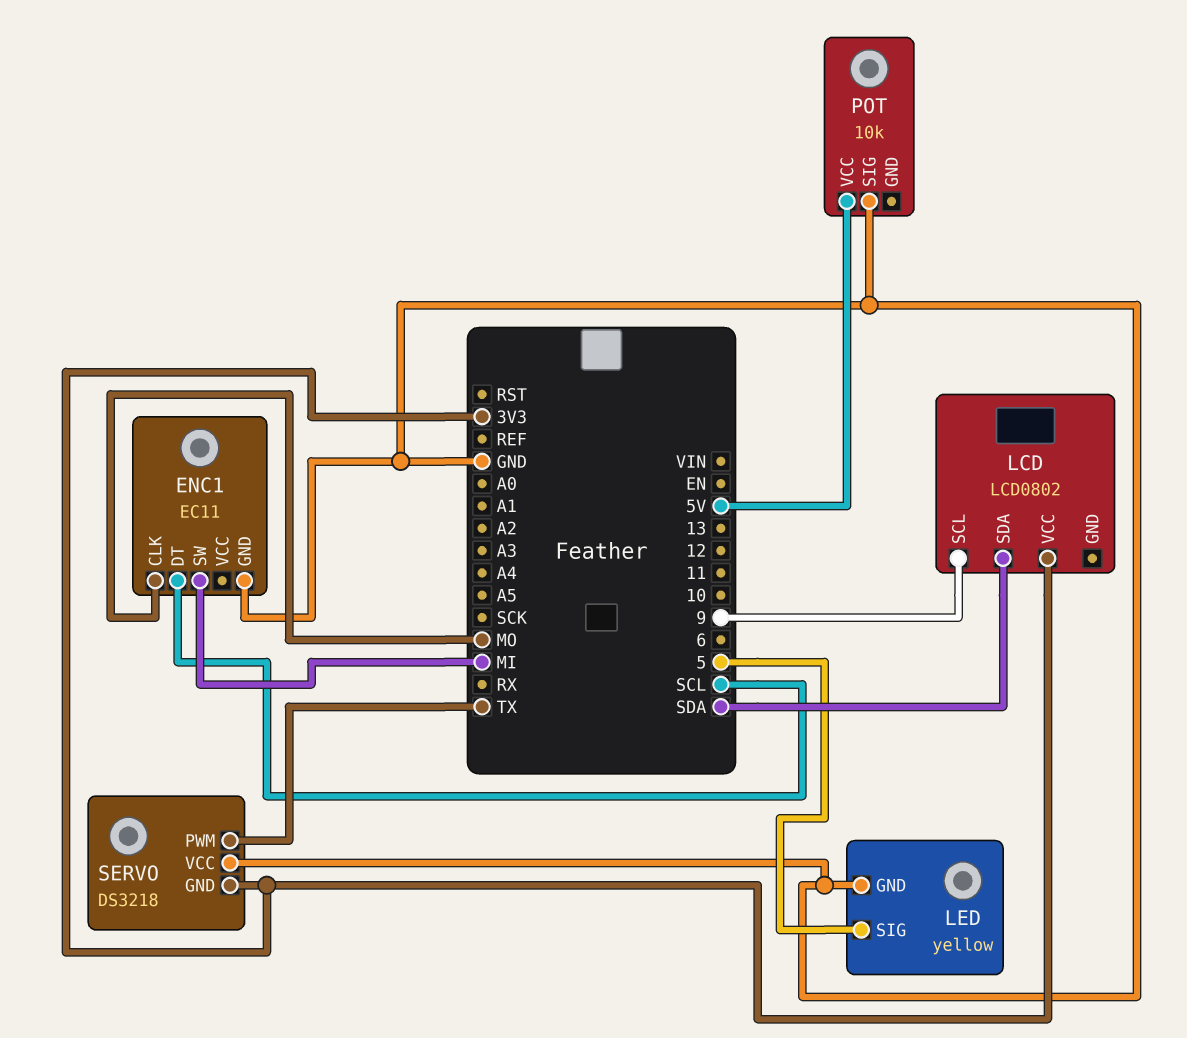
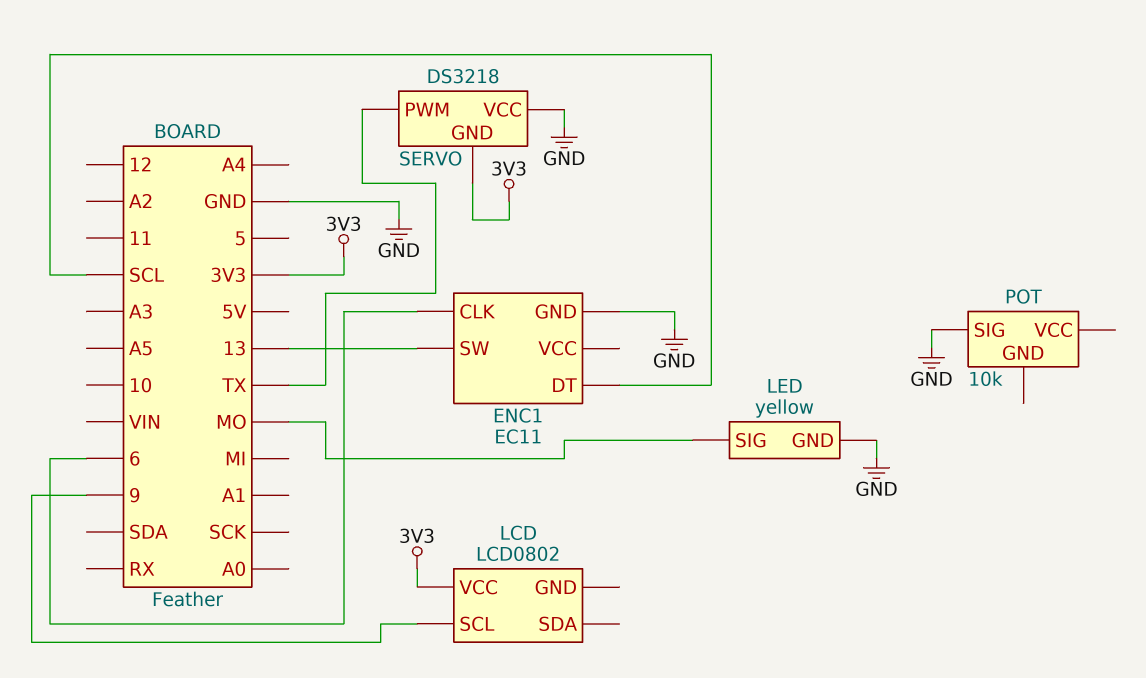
ENC1 pin CLK: MO -> 6
ENC1 pin SW: MI -> 13
LCD pin SDA: SDA -> none
LED pin SIG: 5 -> MO
POT pin VCC: 5V -> none

